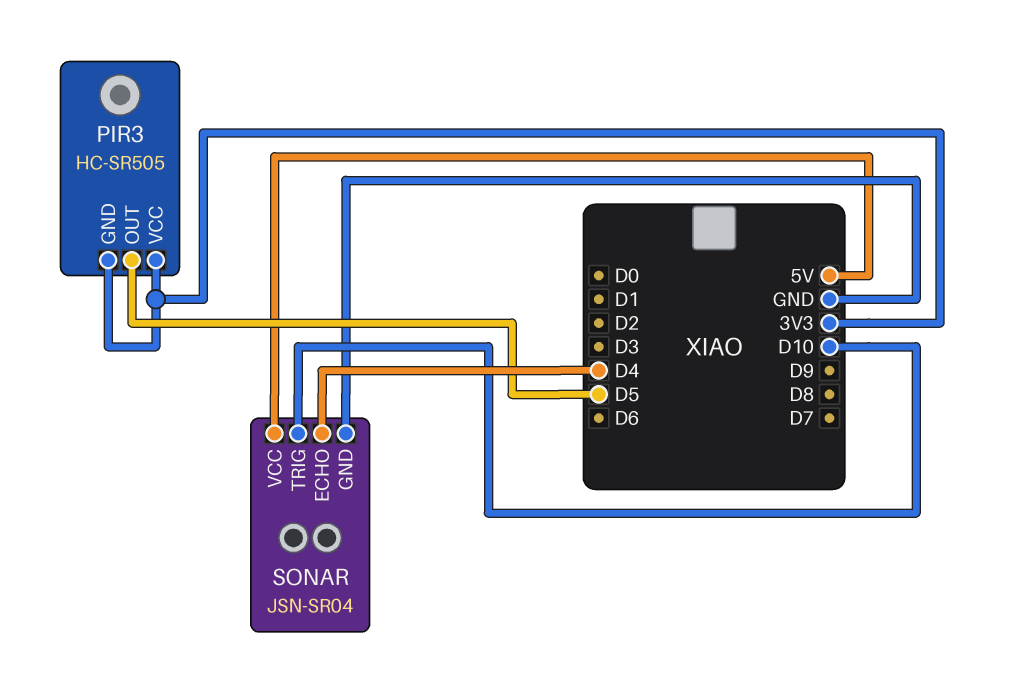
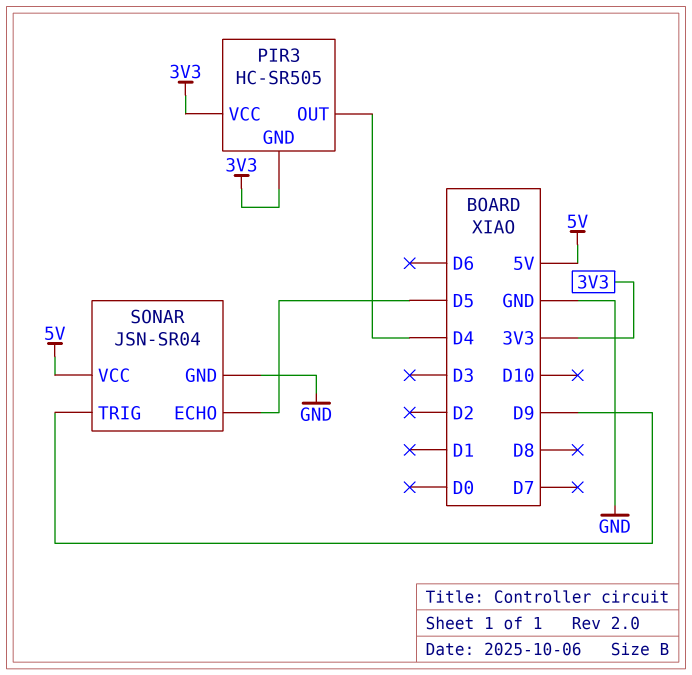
PIR3 pin OUT: D5 -> D4
SONAR pin ECHO: D4 -> D5
SONAR pin TRIG: D10 -> D9

